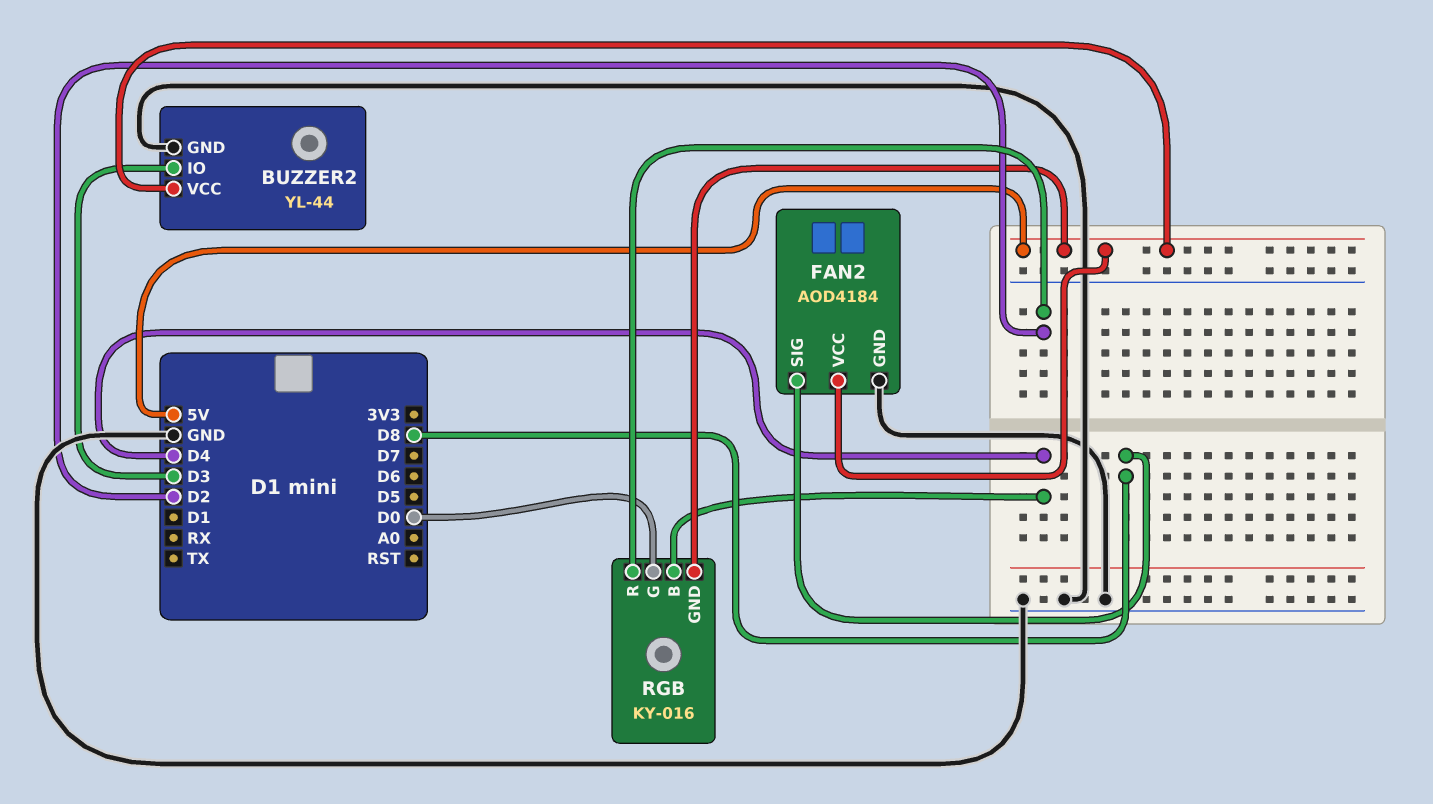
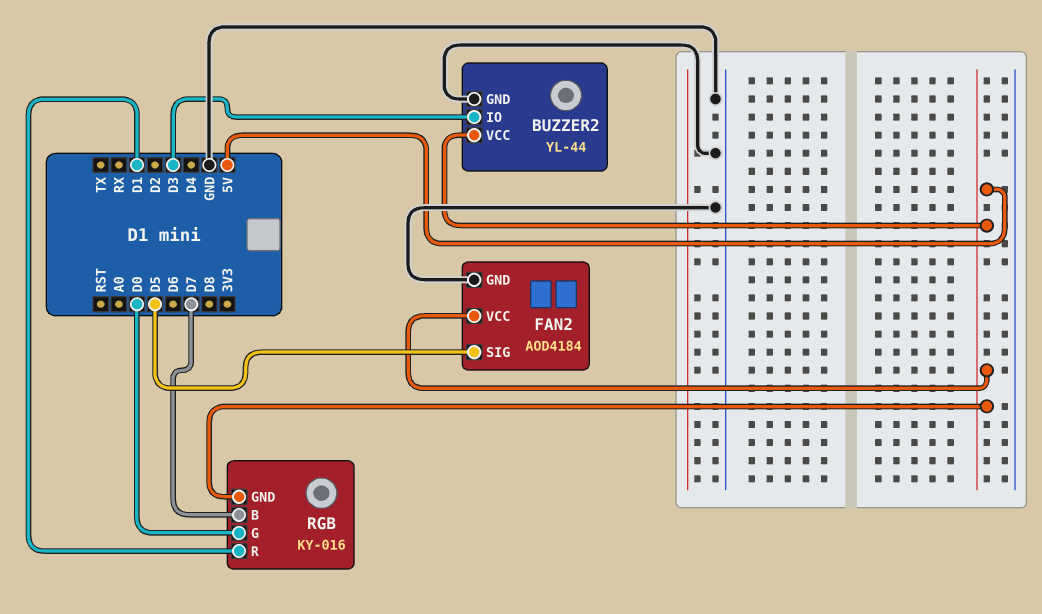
FAN2 pin SIG: D8 -> D5
RGB pin B: D4 -> D7
RGB pin R: D2 -> D1

